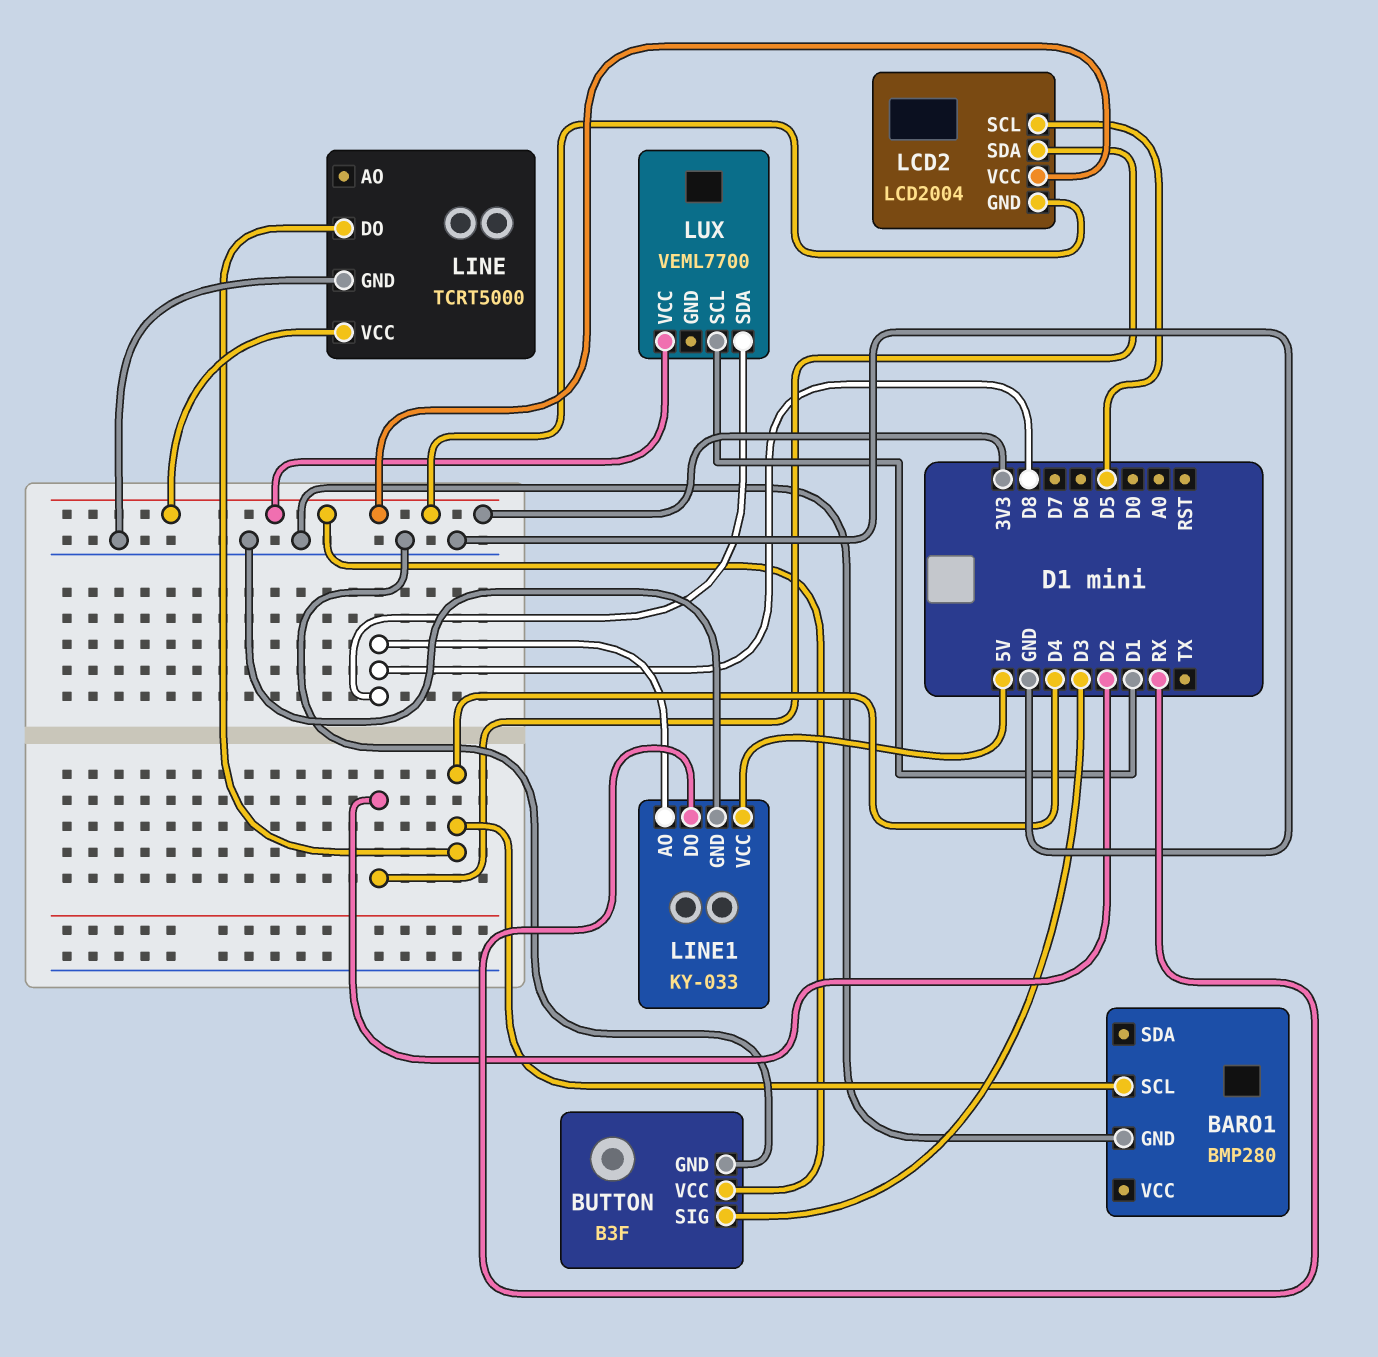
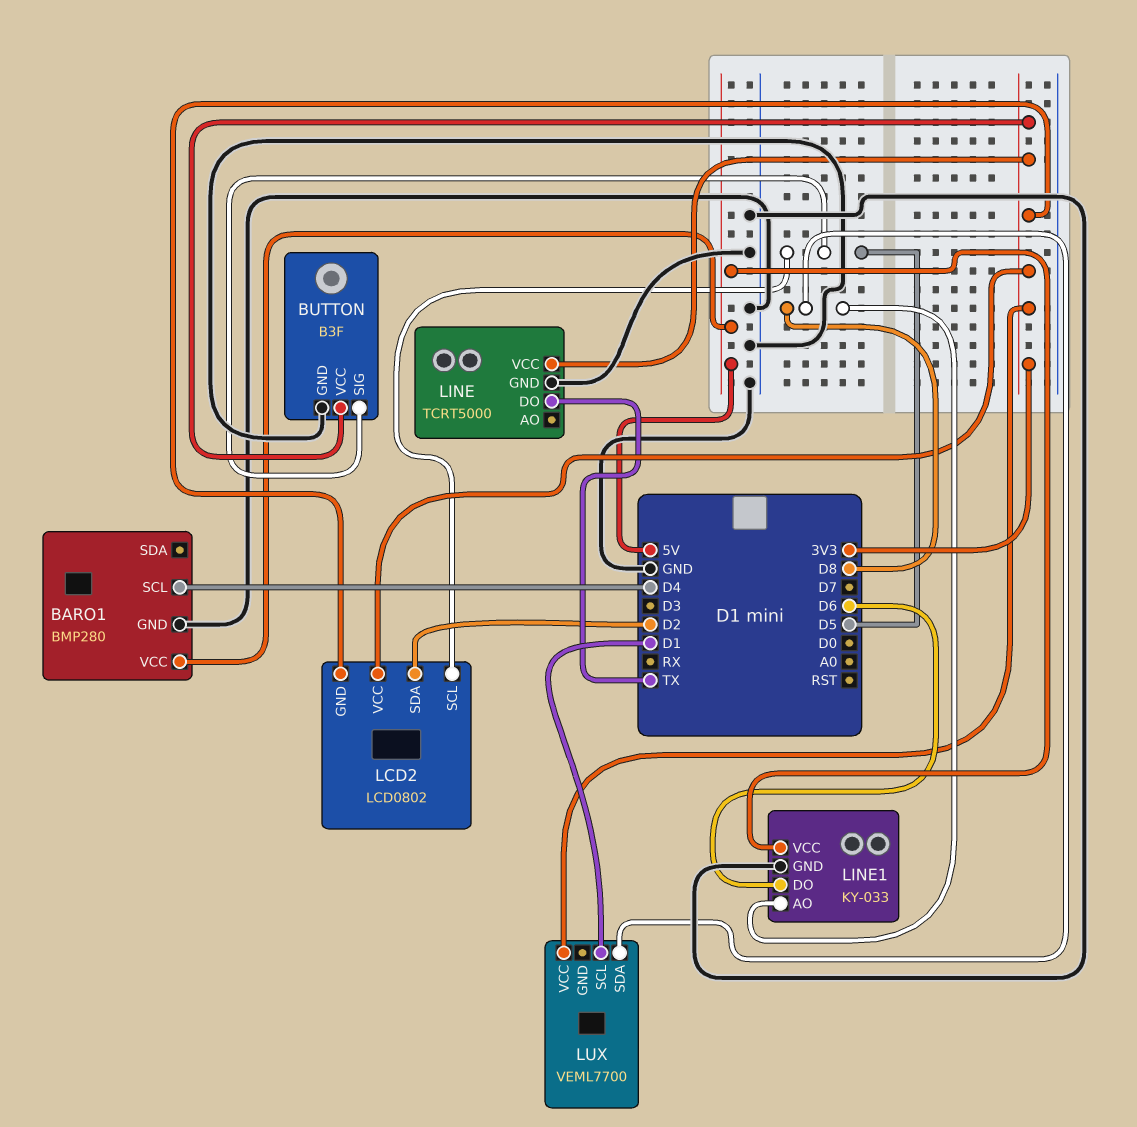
BARO1 pin VCC: none -> 5V
BUTTON pin SIG: D3 -> D5
LCD2: LCD2004 -> LCD0802
LINE pin DO: D4 -> TX
LINE1 pin DO: RX -> D6

